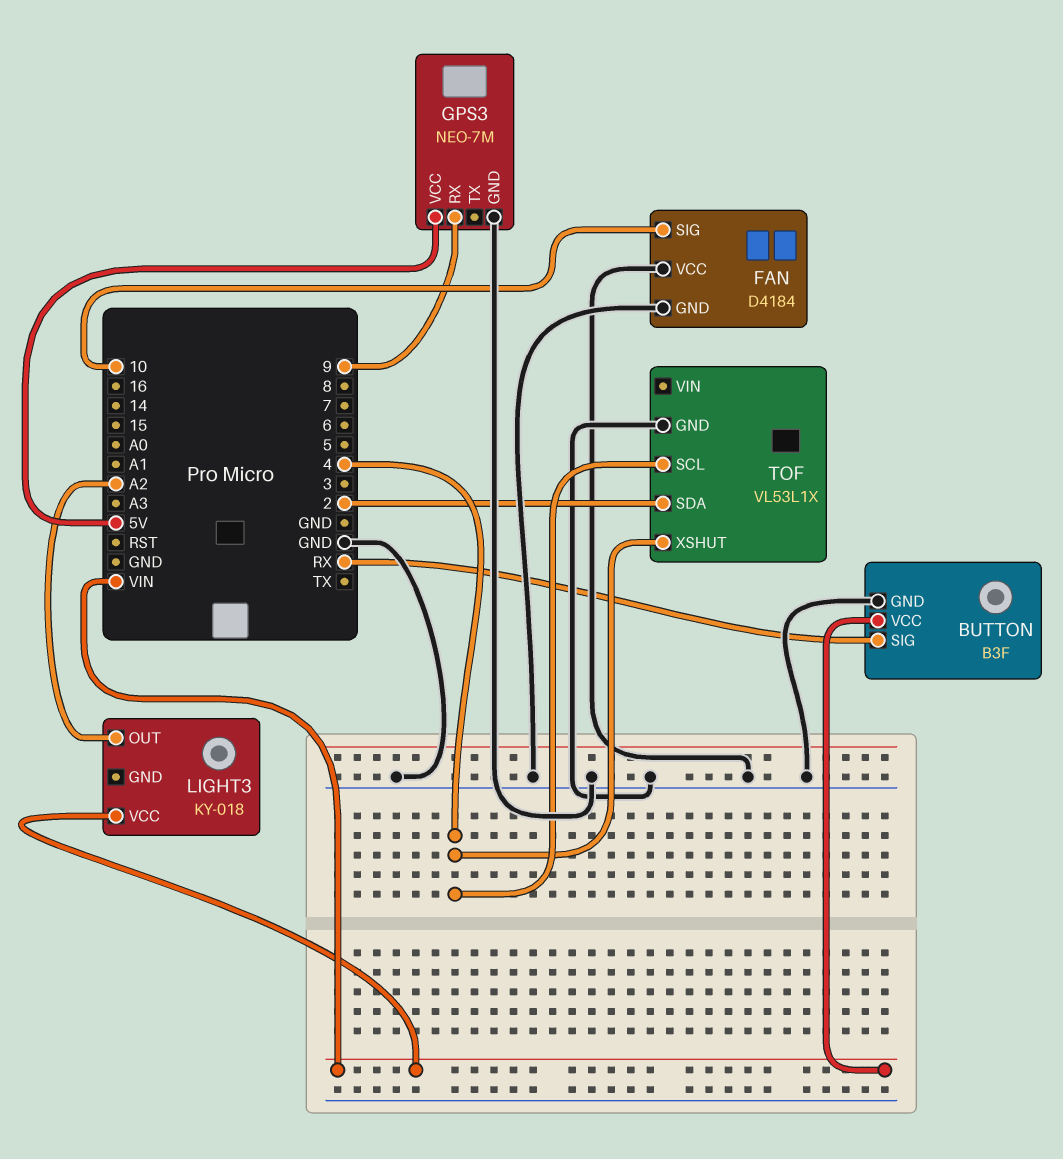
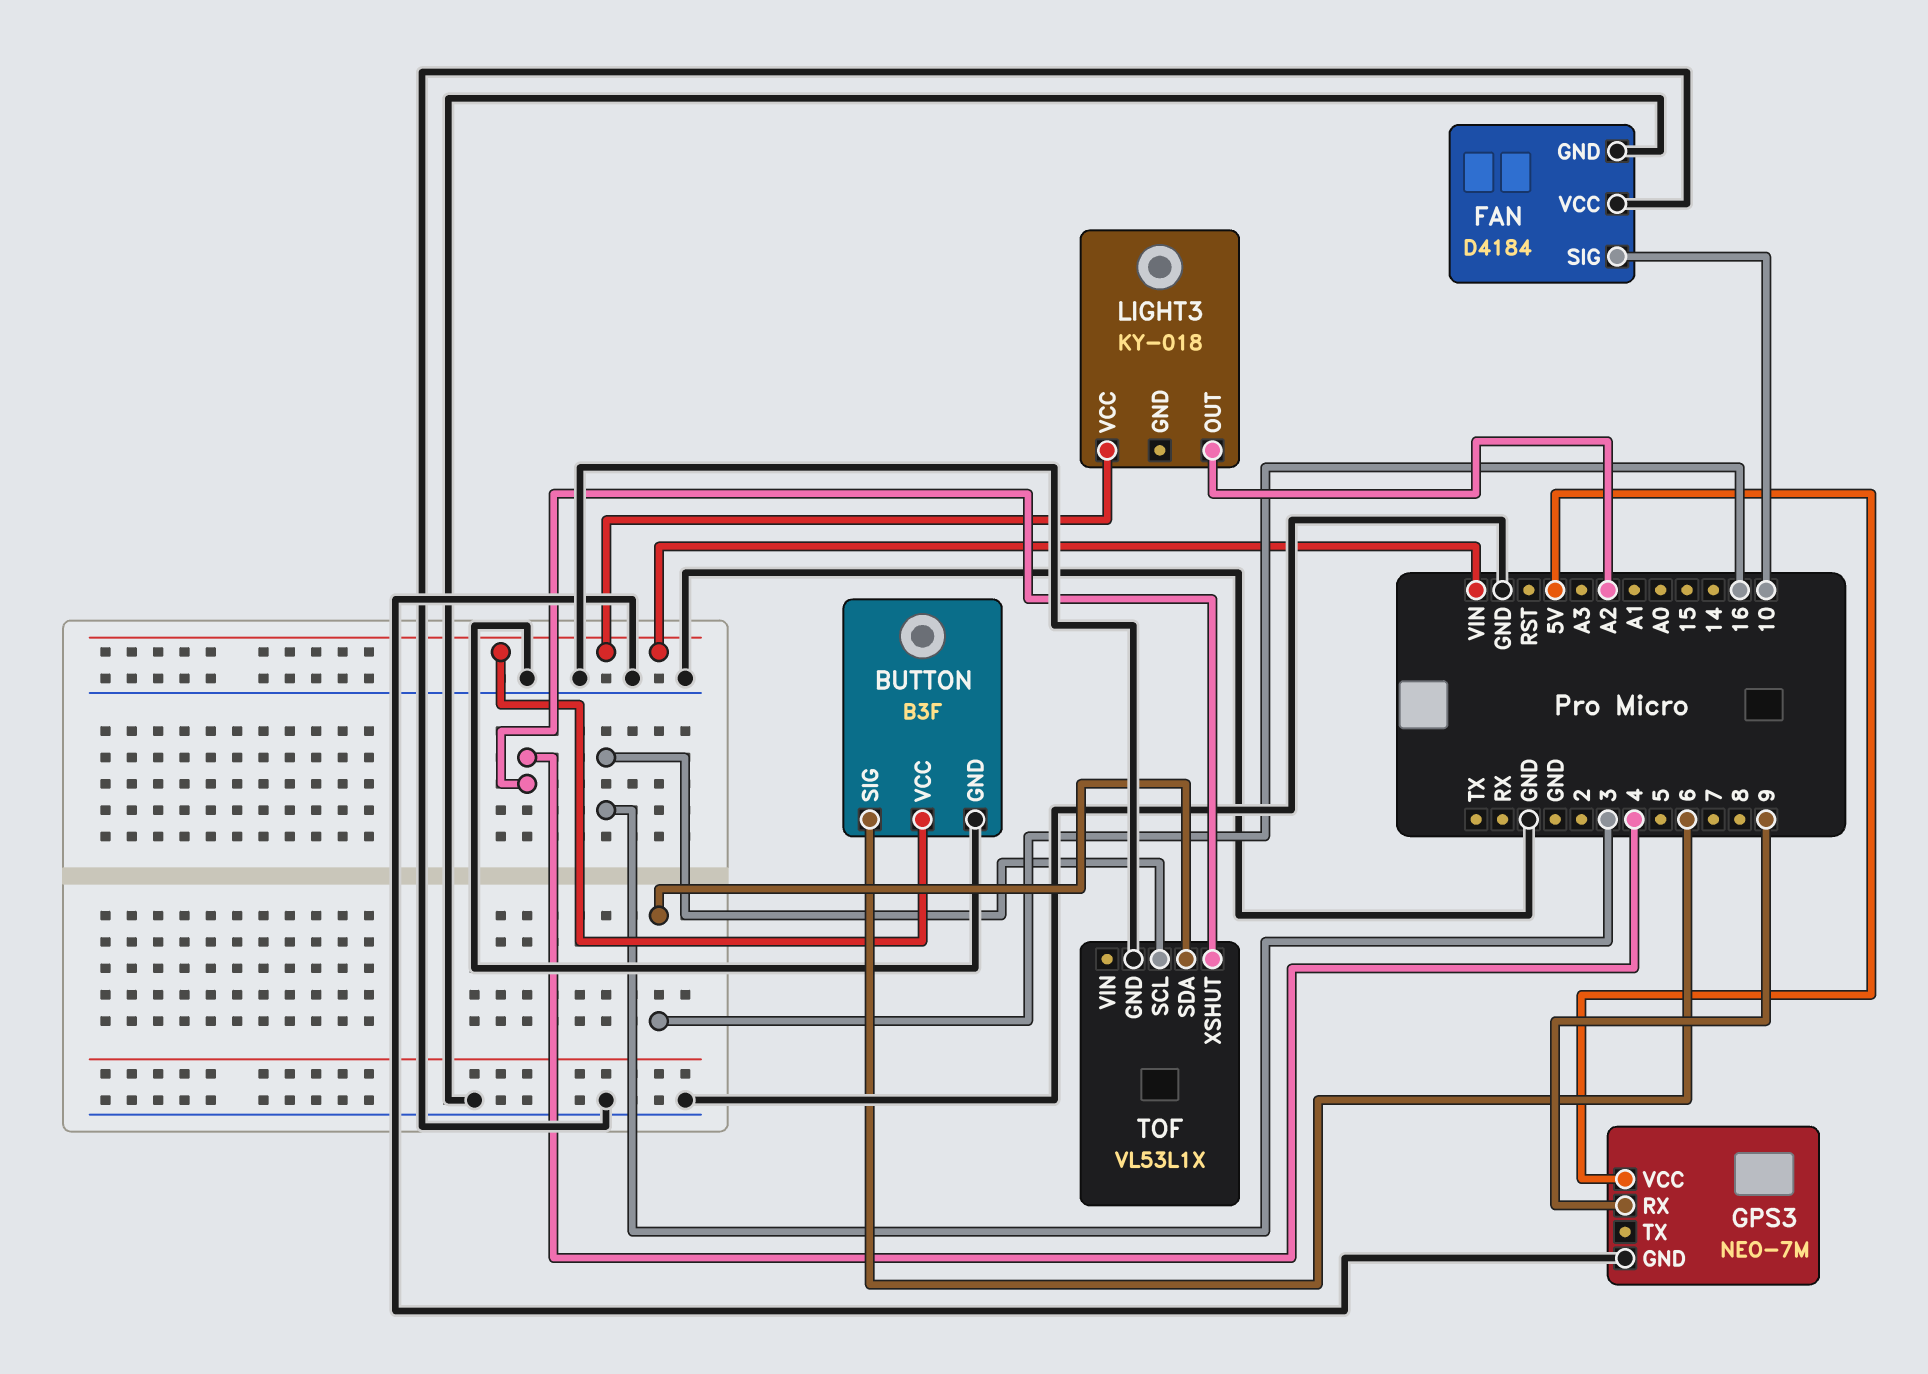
BUTTON pin SIG: RX -> 6
TOF pin SCL: 4 -> 3
TOF pin SDA: 2 -> 16

